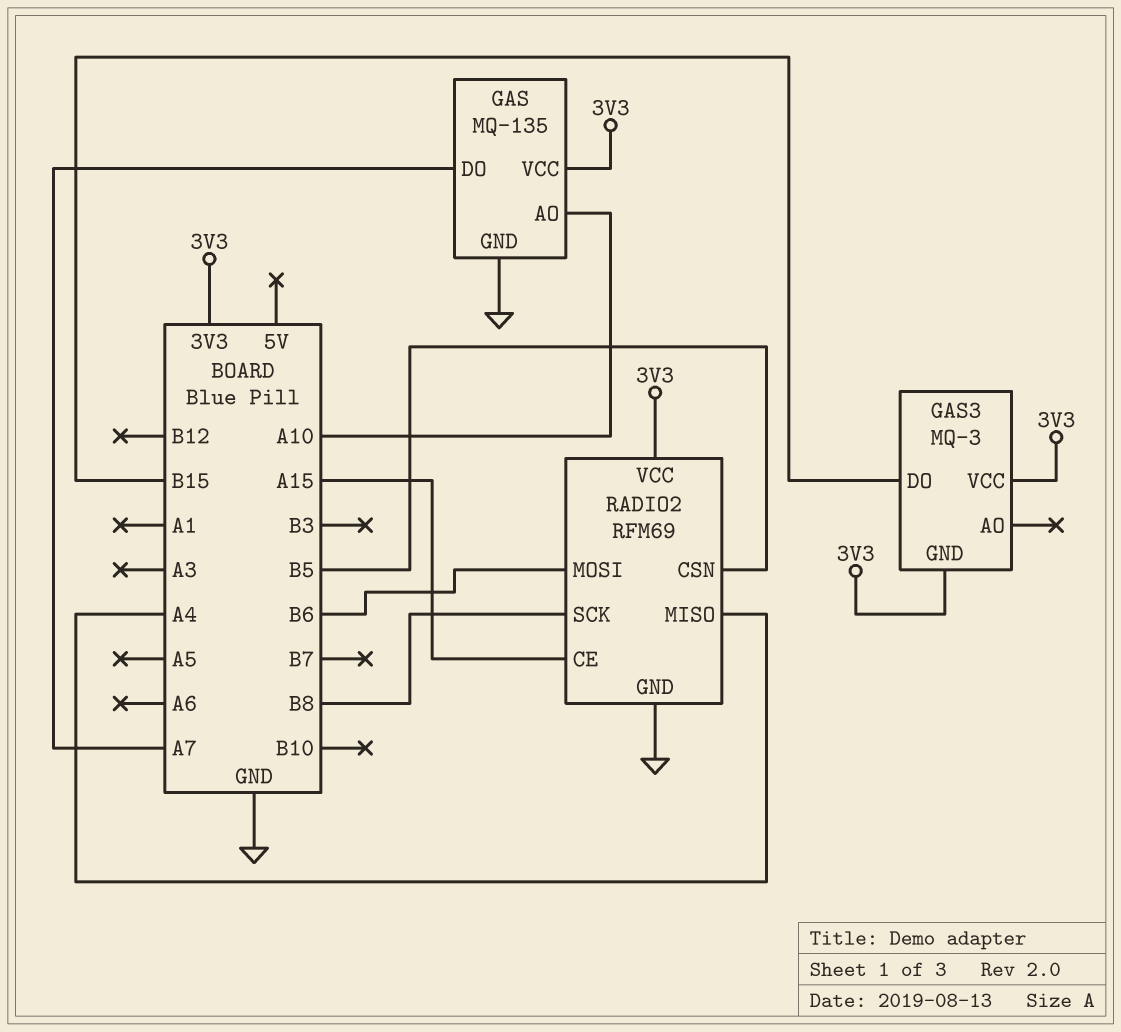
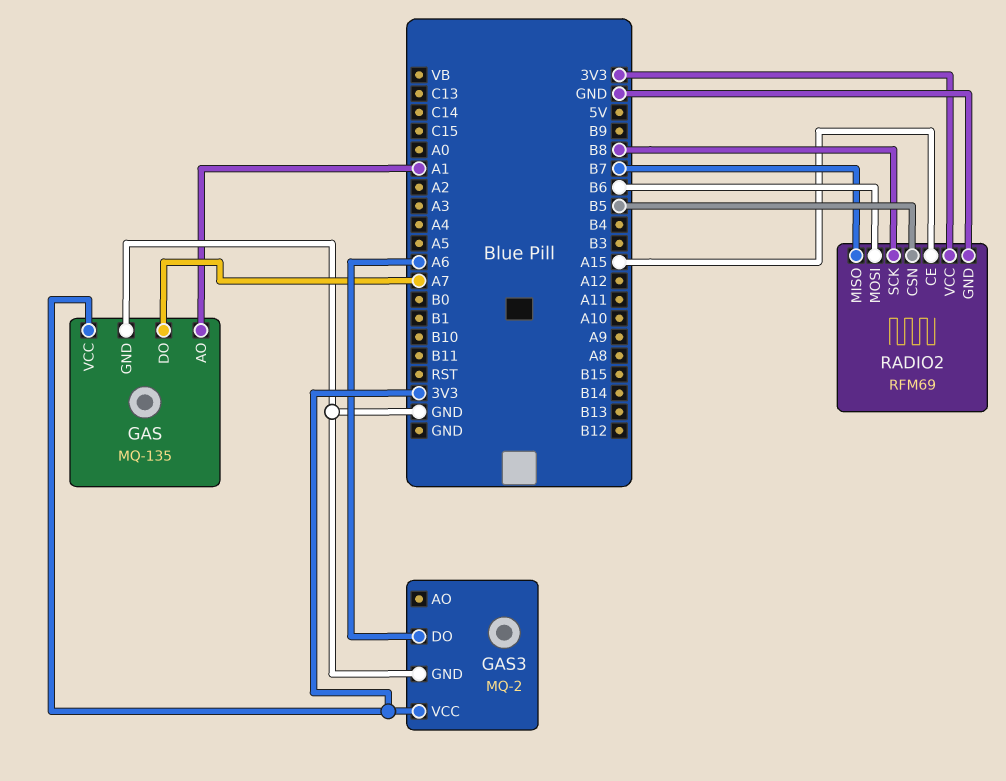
GAS pin AO: A10 -> A1
GAS3: MQ-3 -> MQ-2
GAS3 pin DO: B15 -> A6
GAS3 pin GND: 3V3 -> GND
RADIO2 pin MISO: A4 -> B7

